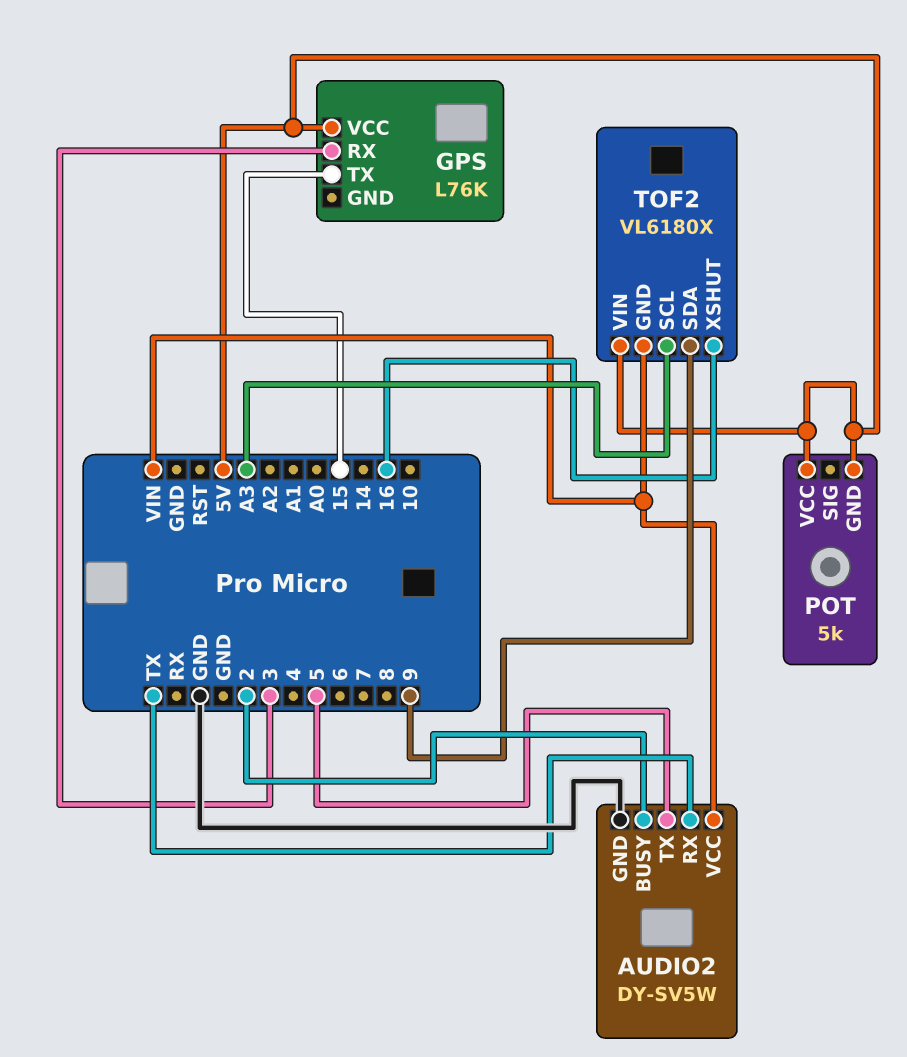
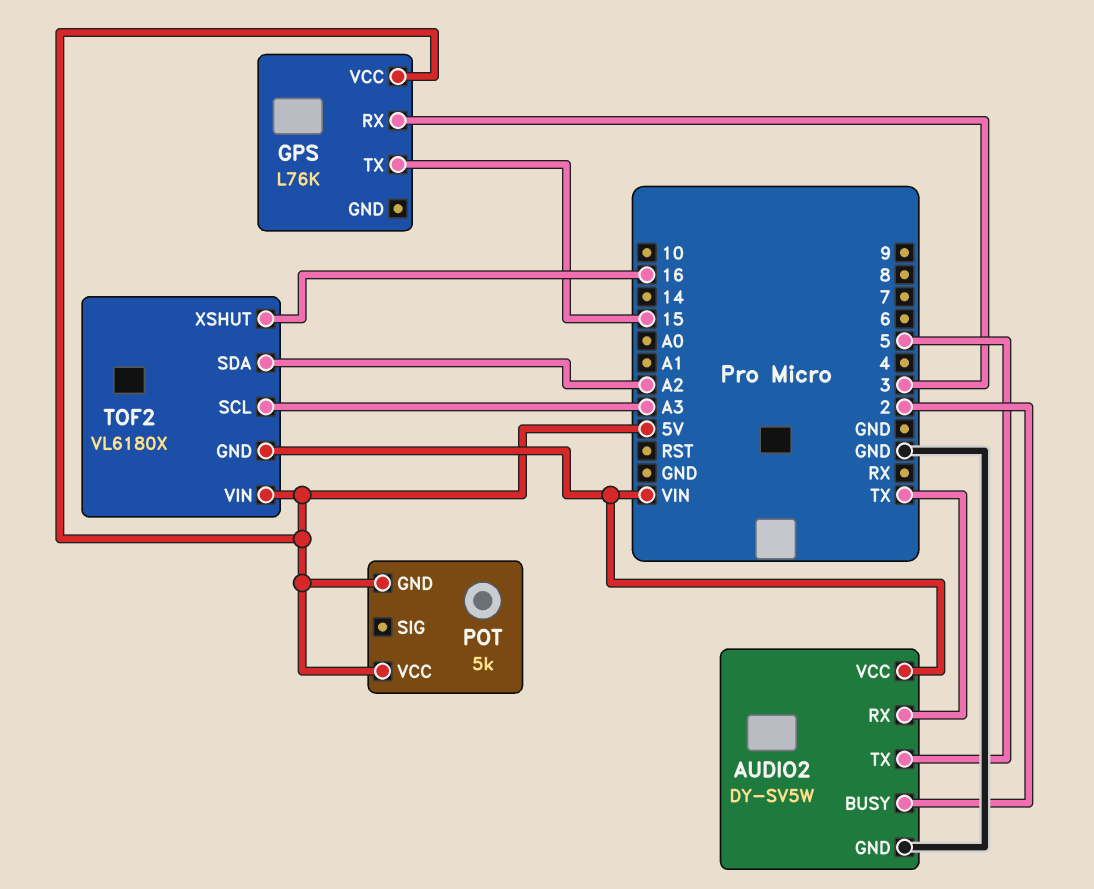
TOF2 pin SDA: 9 -> A2

